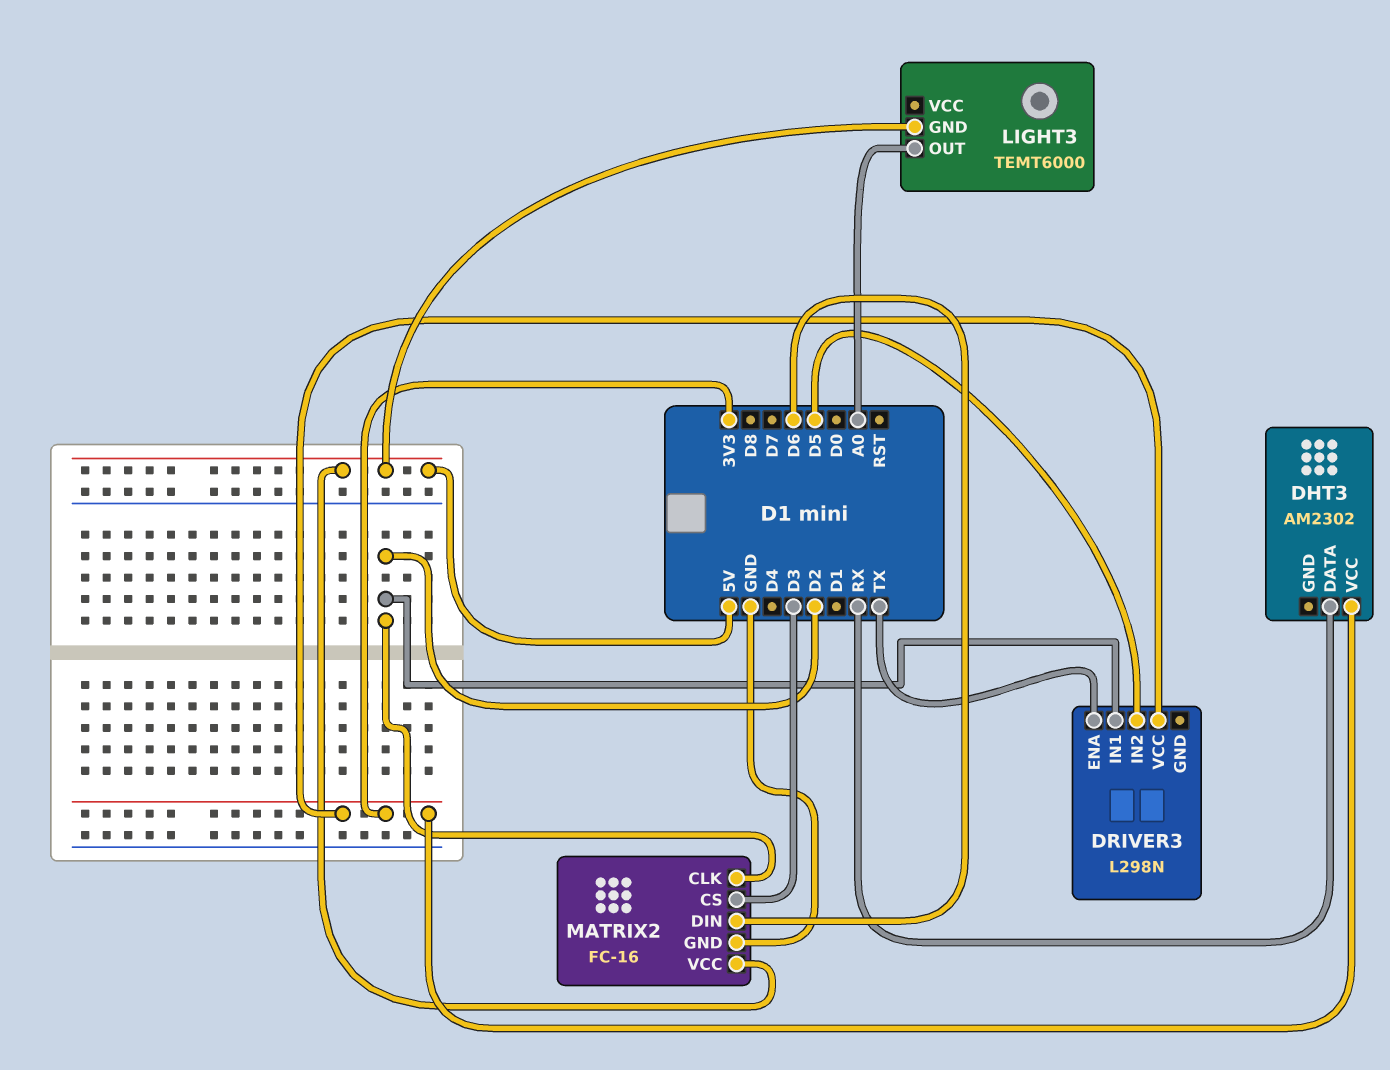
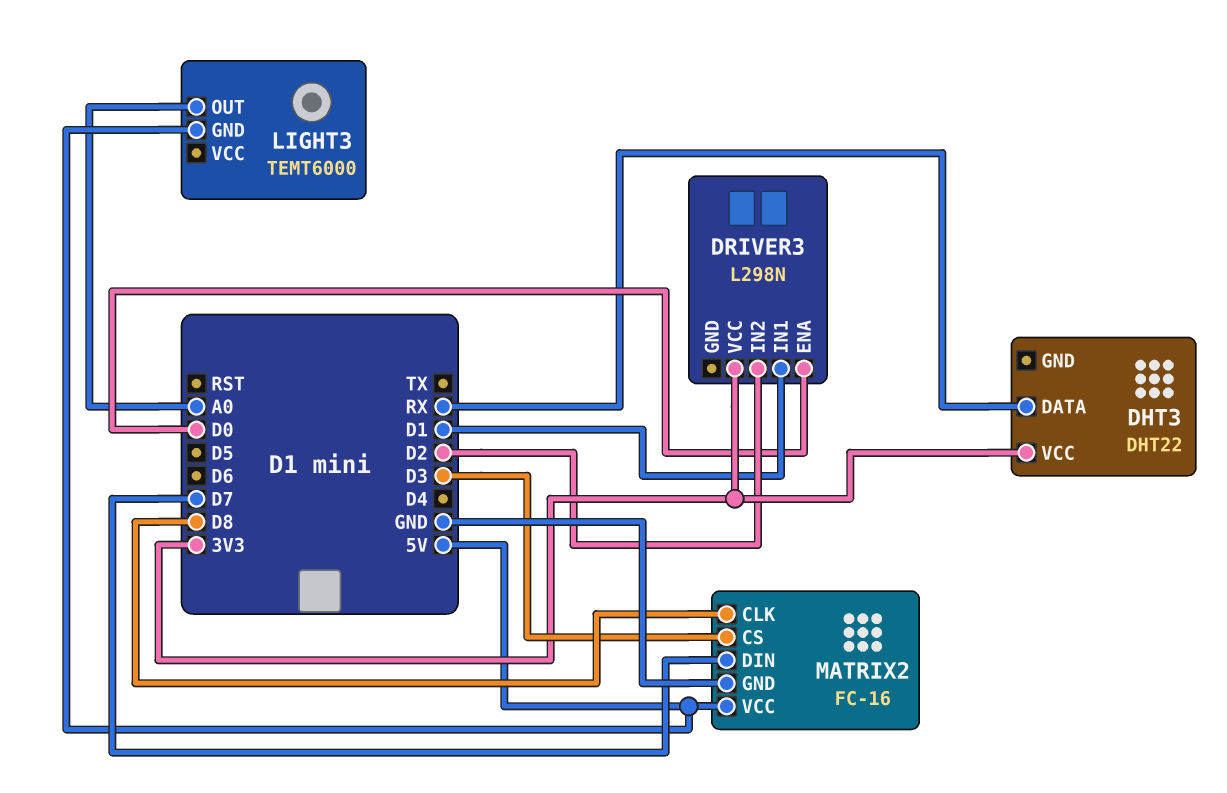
DHT3: AM2302 -> DHT22
DRIVER3 pin ENA: TX -> D0
DRIVER3 pin IN1: D2 -> D1
DRIVER3 pin IN2: D5 -> D2
MATRIX2 pin CLK: D2 -> D8
MATRIX2 pin DIN: D6 -> D7

